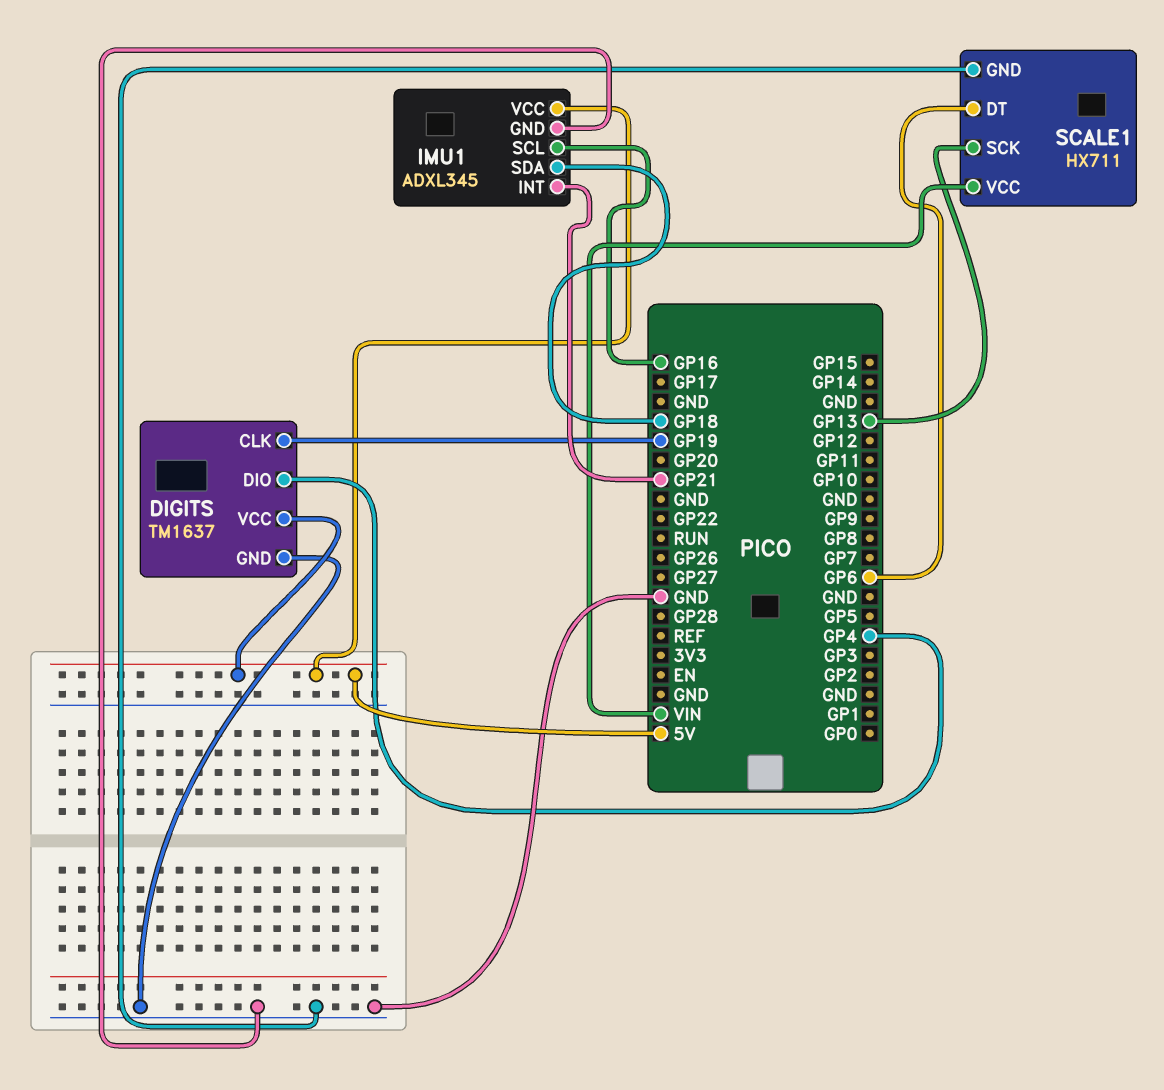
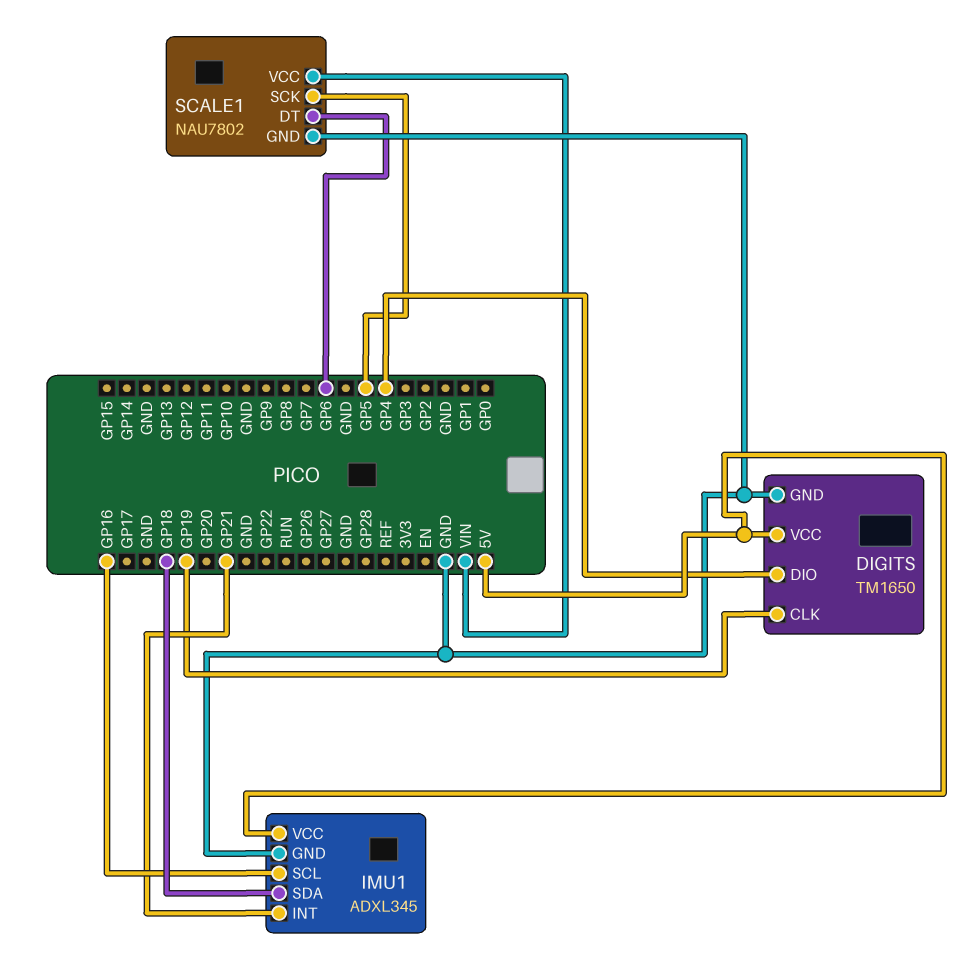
DIGITS: TM1637 -> TM1650
SCALE1: HX711 -> NAU7802
SCALE1 pin SCK: GP13 -> GP5

